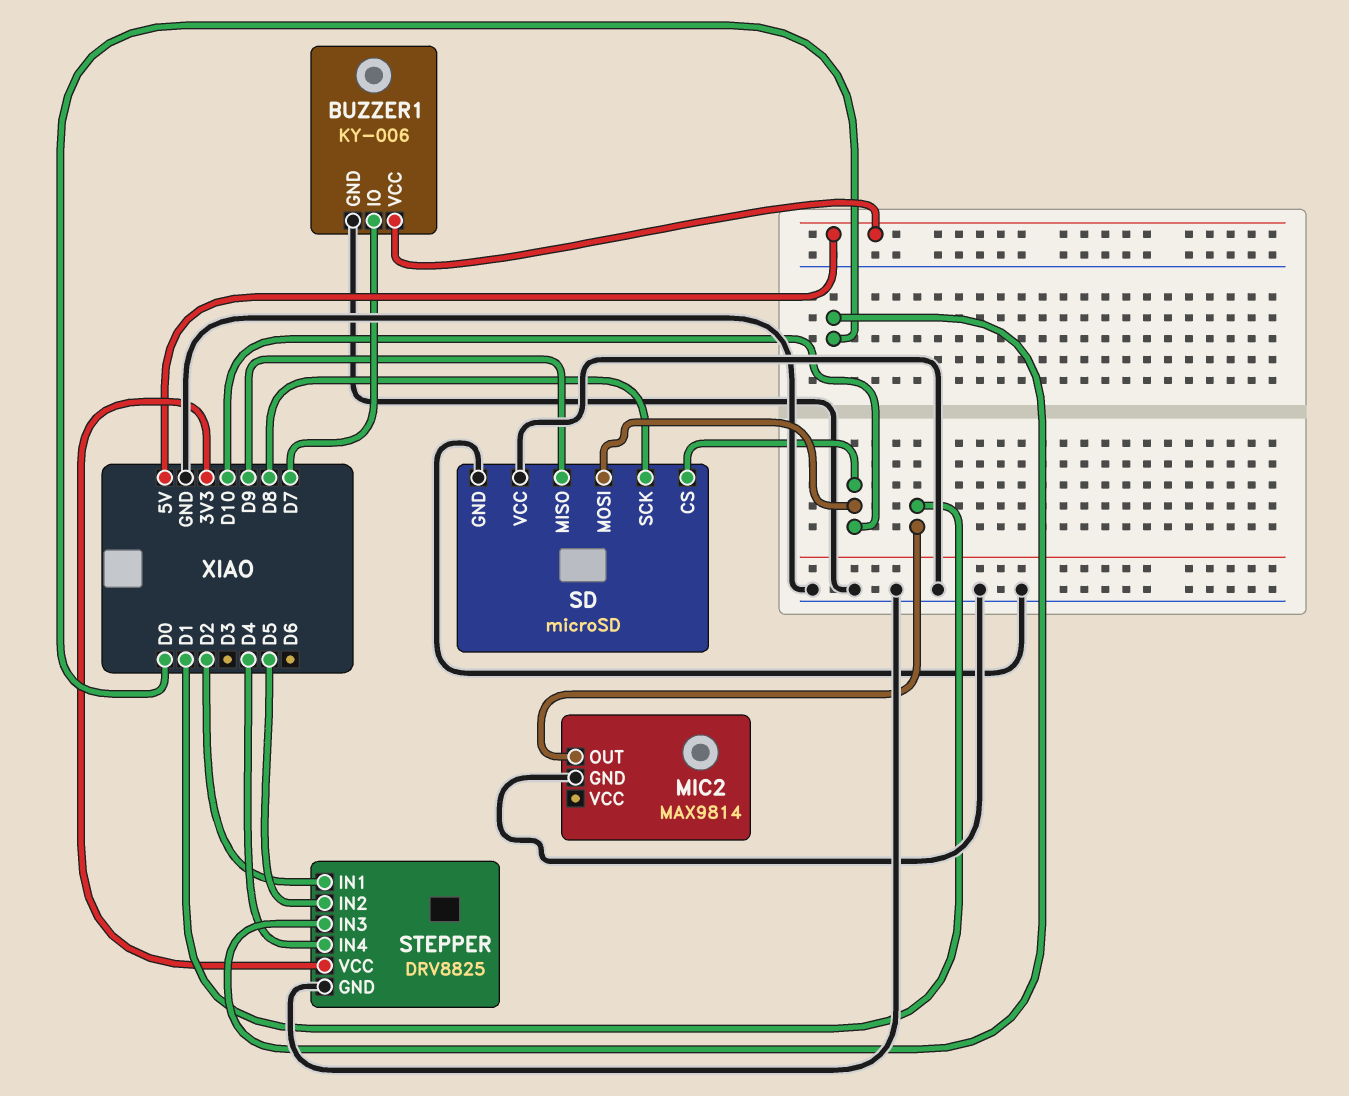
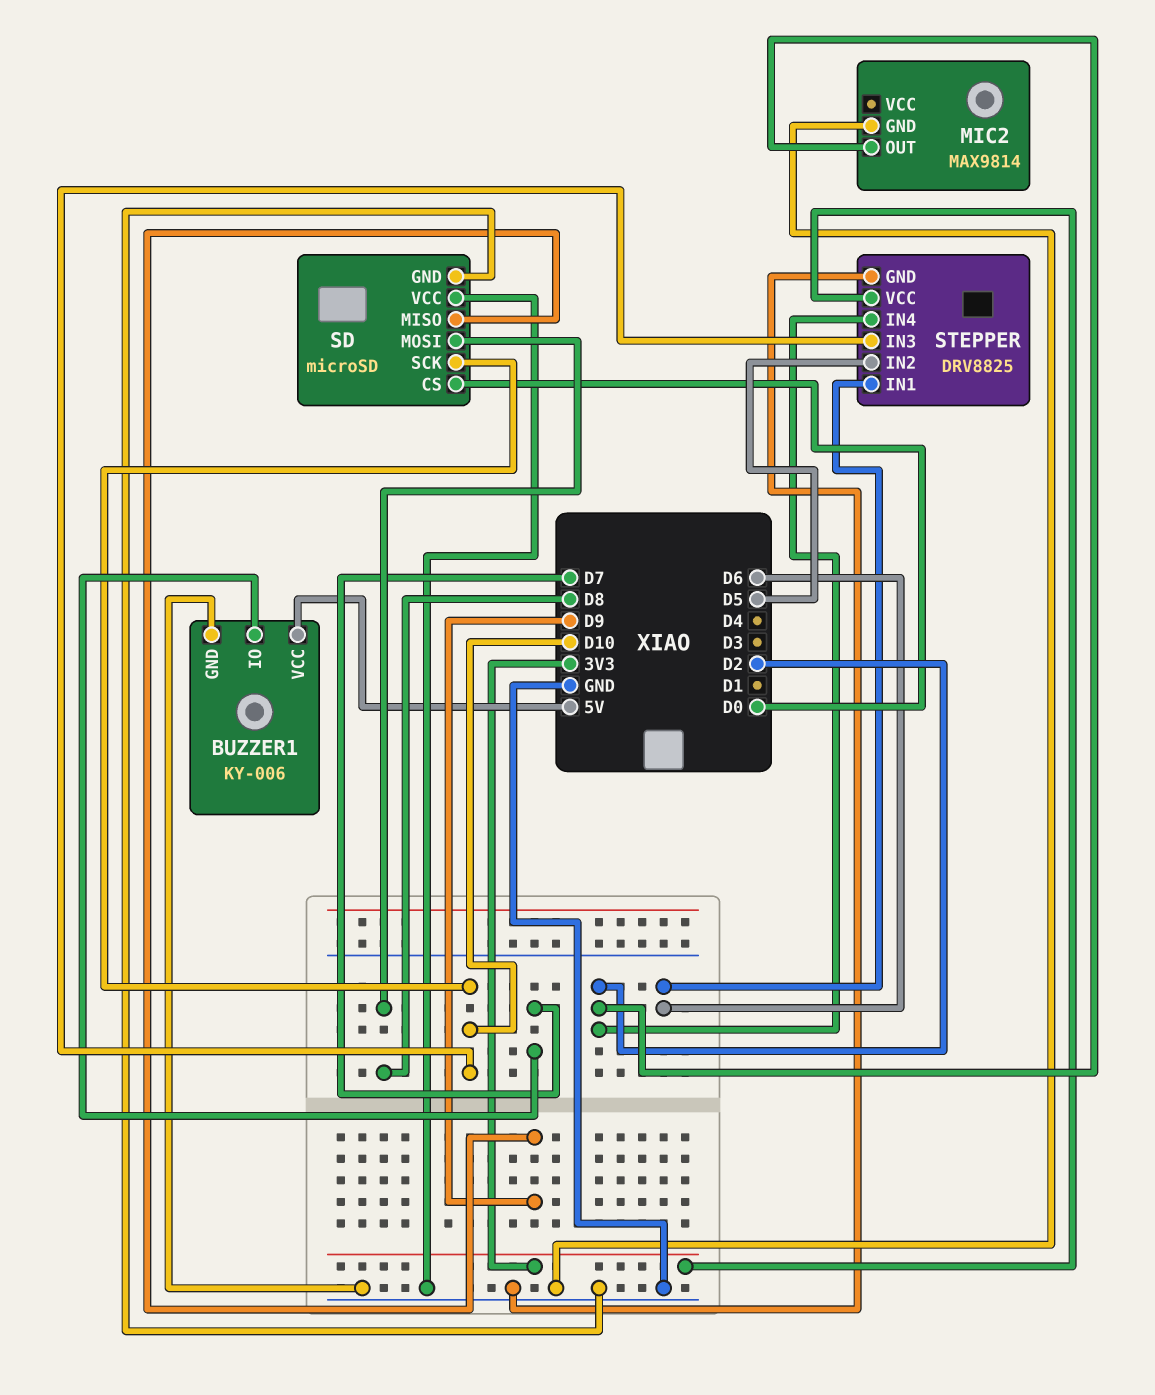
MIC2 pin OUT: D1 -> D2
SD pin CS: D10 -> D0
SD pin MOSI: D10 -> D8
SD pin SCK: D8 -> D10
STEPPER pin IN1: D2 -> D6
STEPPER pin IN3: D0 -> D10
STEPPER pin IN4: D4 -> D2

